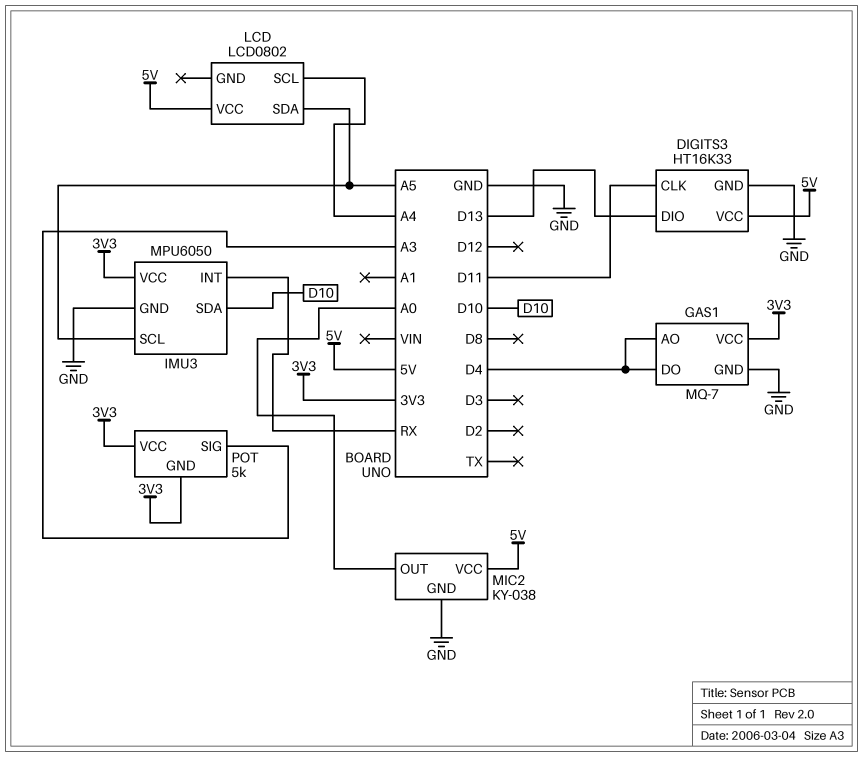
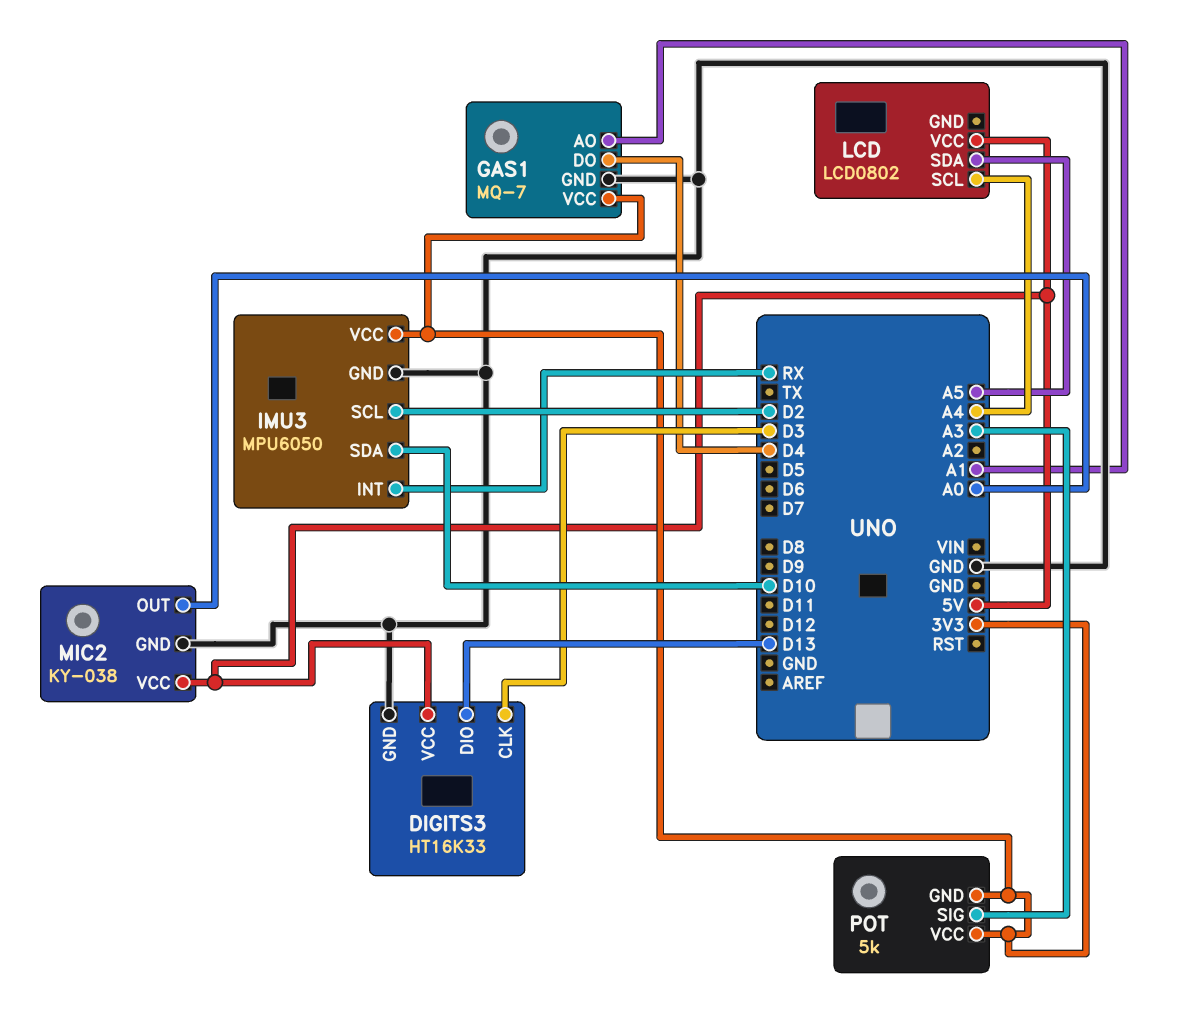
DIGITS3 pin CLK: D11 -> D3
GAS1 pin AO: D4 -> A1
IMU3 pin SCL: A5 -> D2

